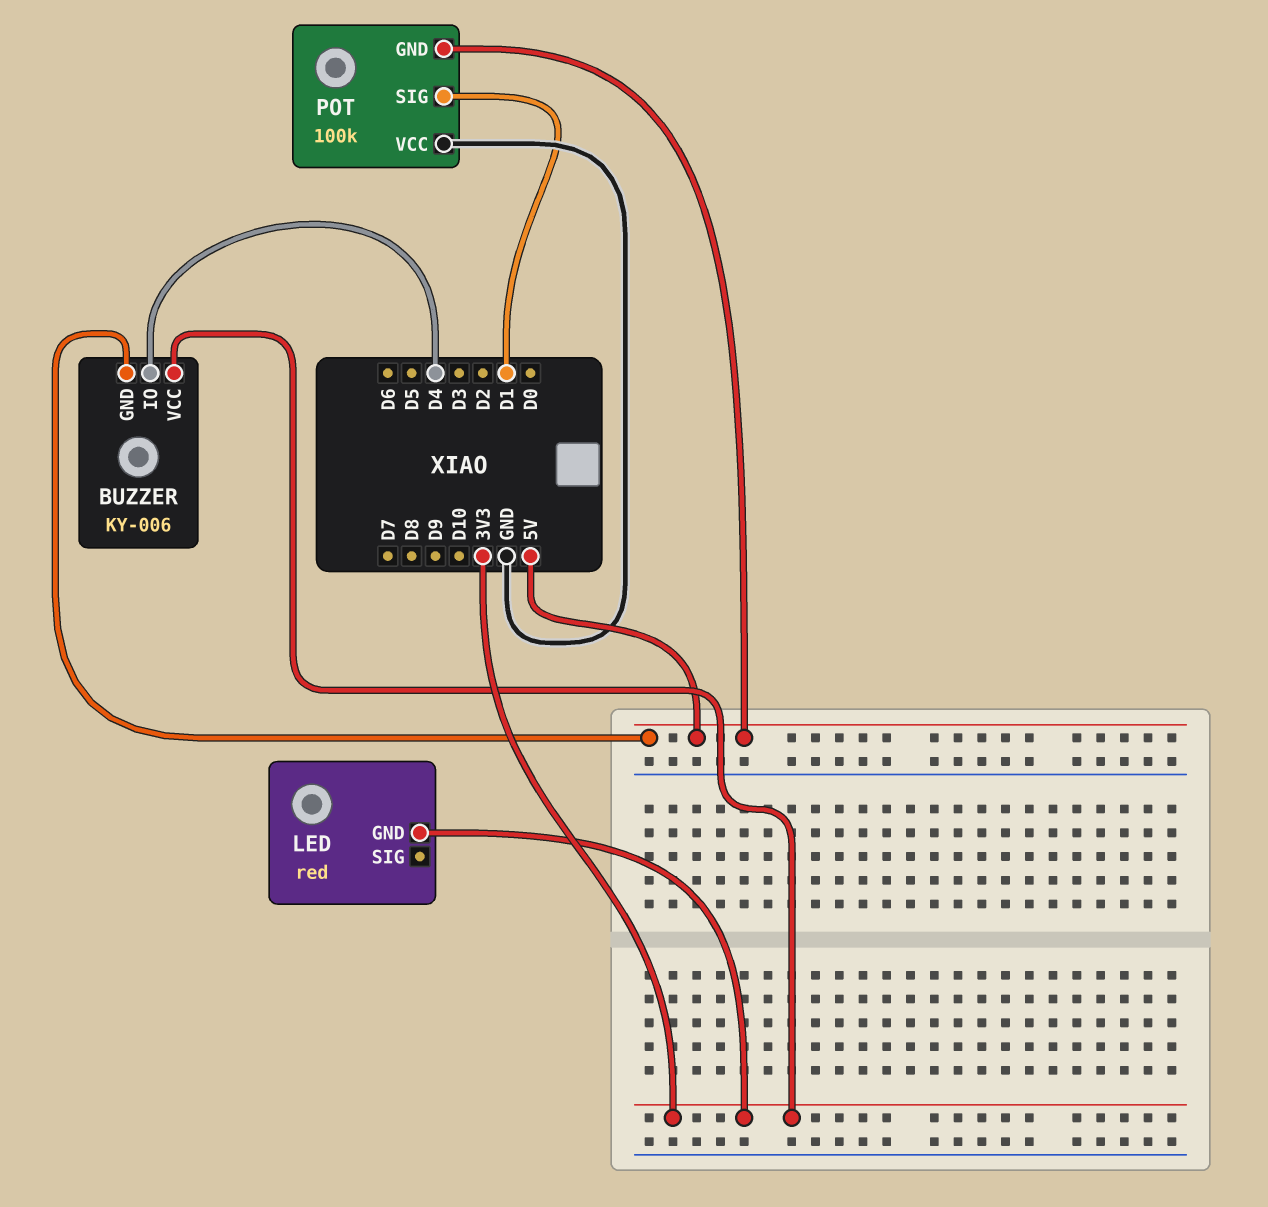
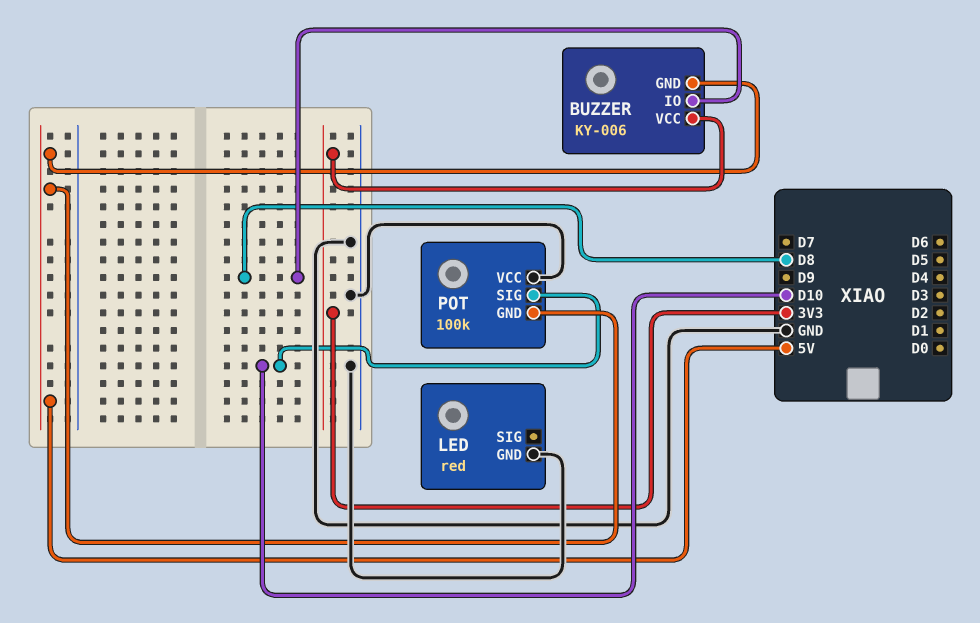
BUZZER pin IO: D4 -> D8
LED pin GND: 3V3 -> GND
POT pin SIG: D1 -> D10

